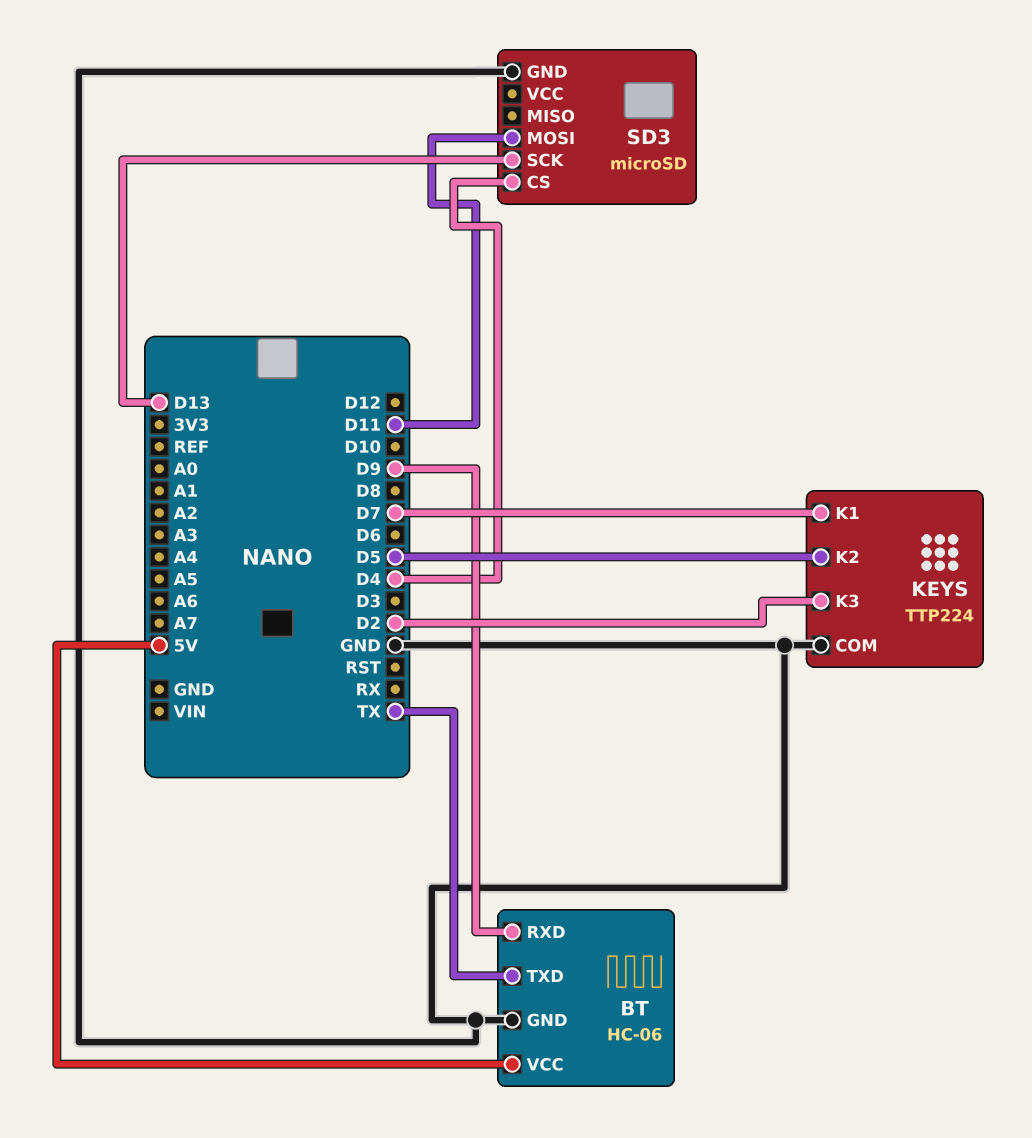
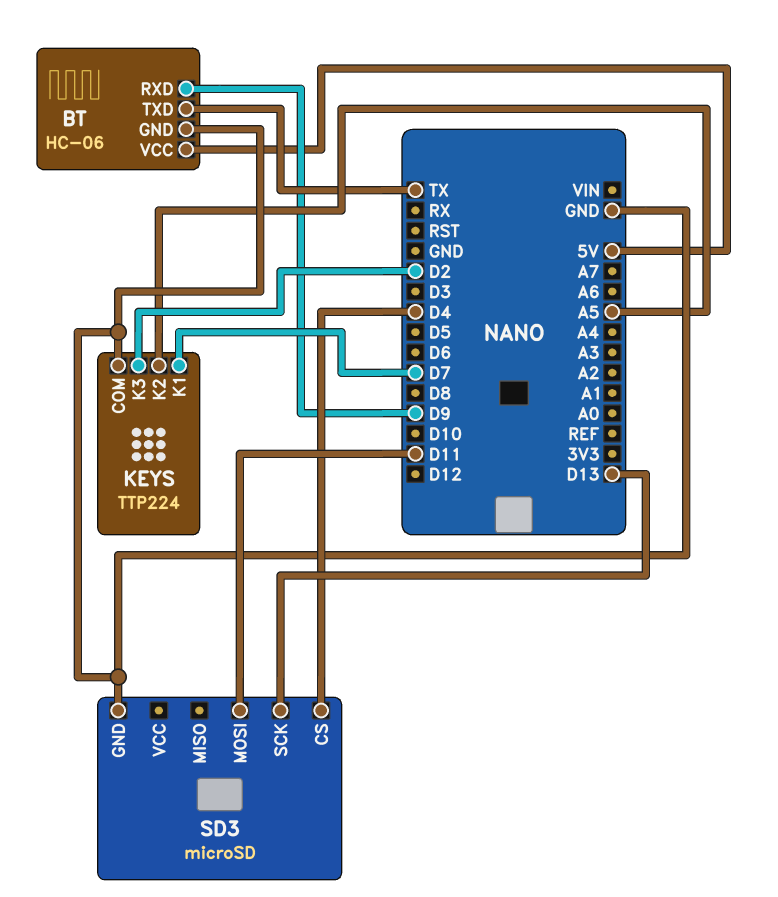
KEYS pin K2: D5 -> A5

